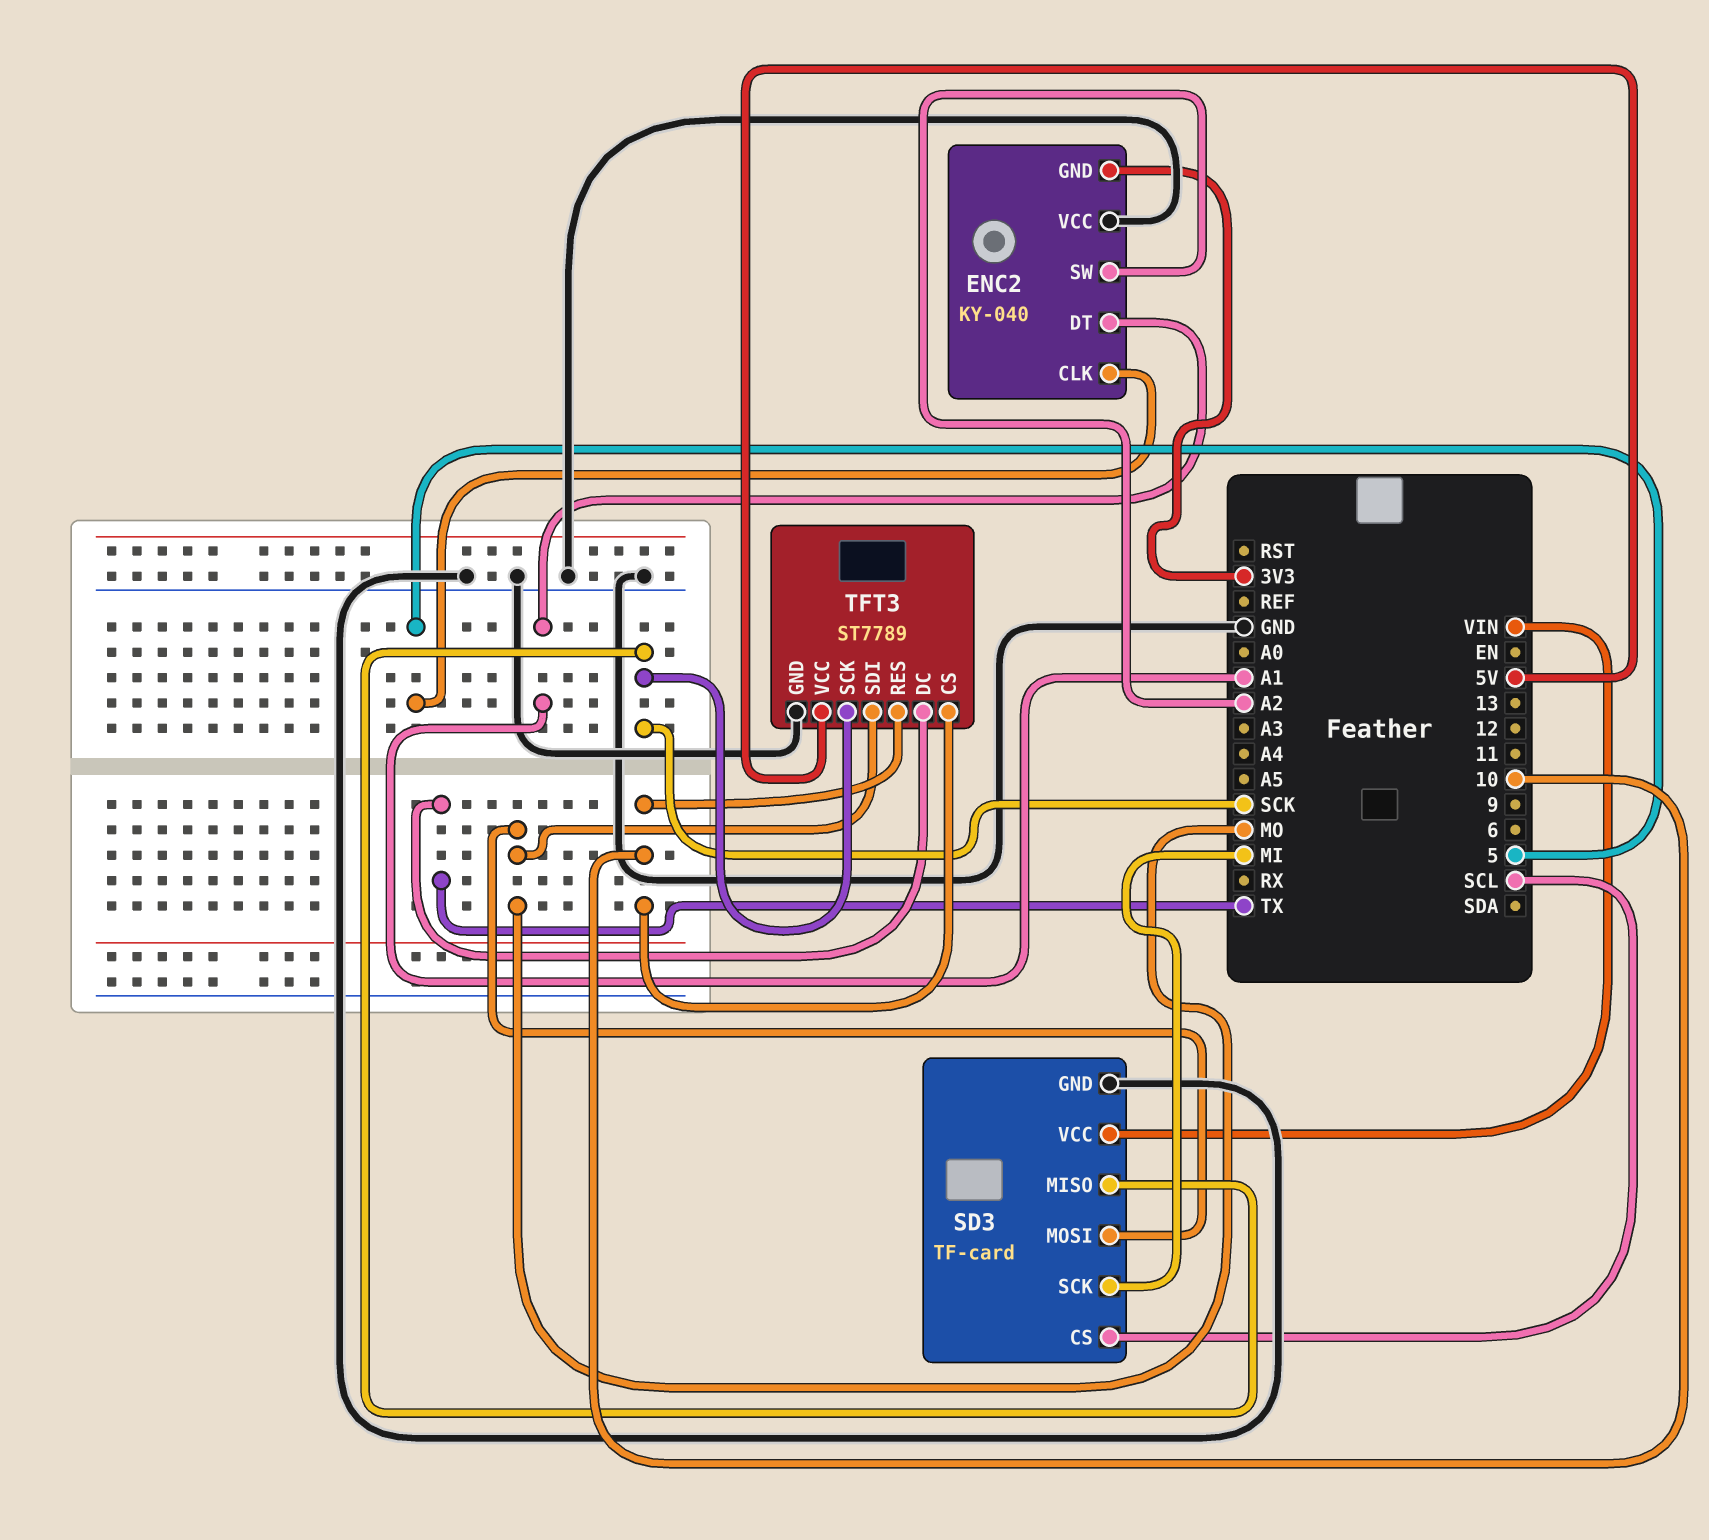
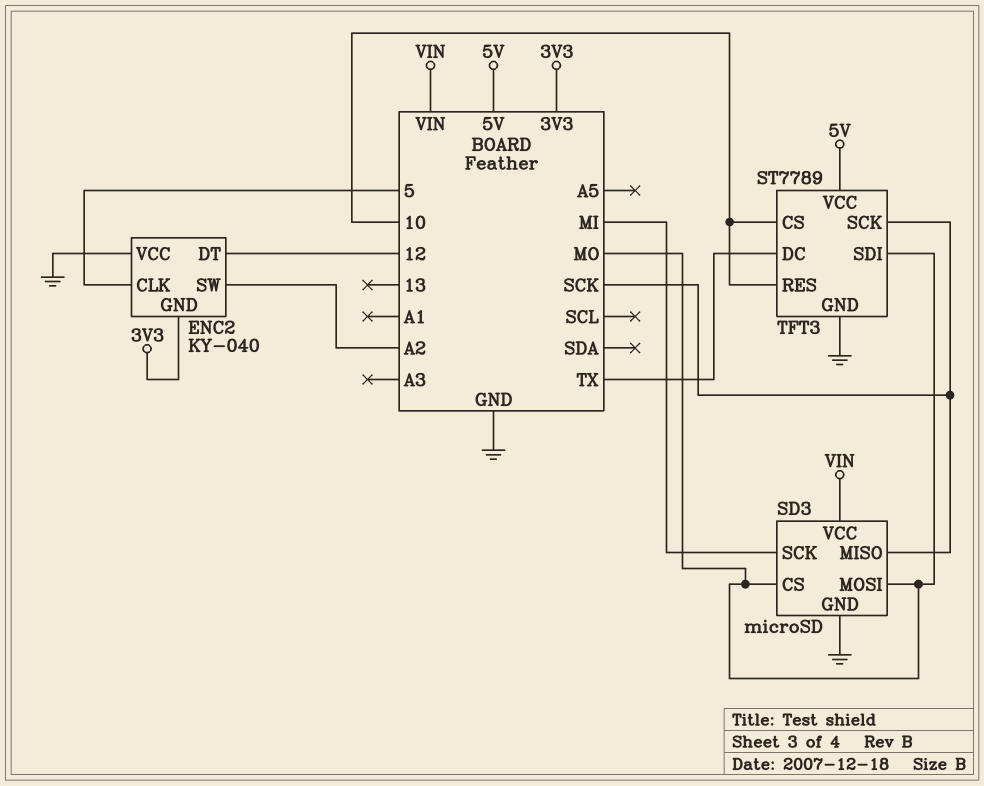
ENC2 pin DT: A1 -> 12
SD3: TF-card -> microSD
SD3 pin CS: SCL -> MO

